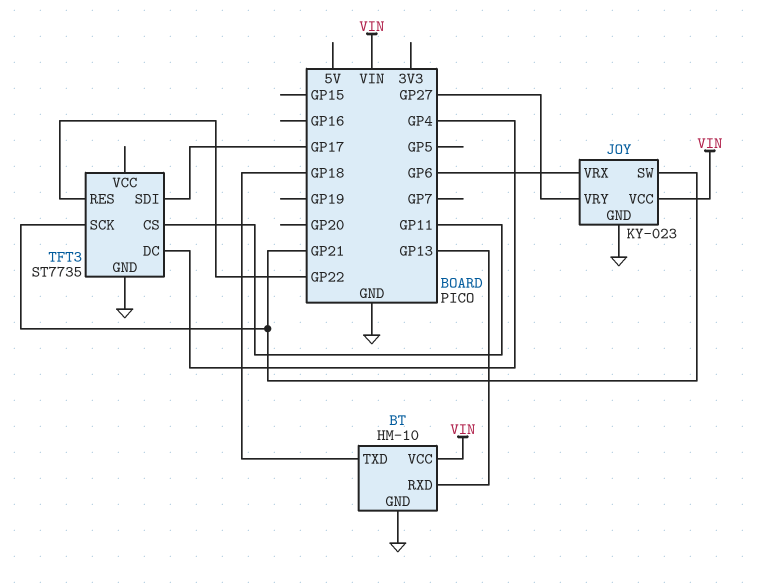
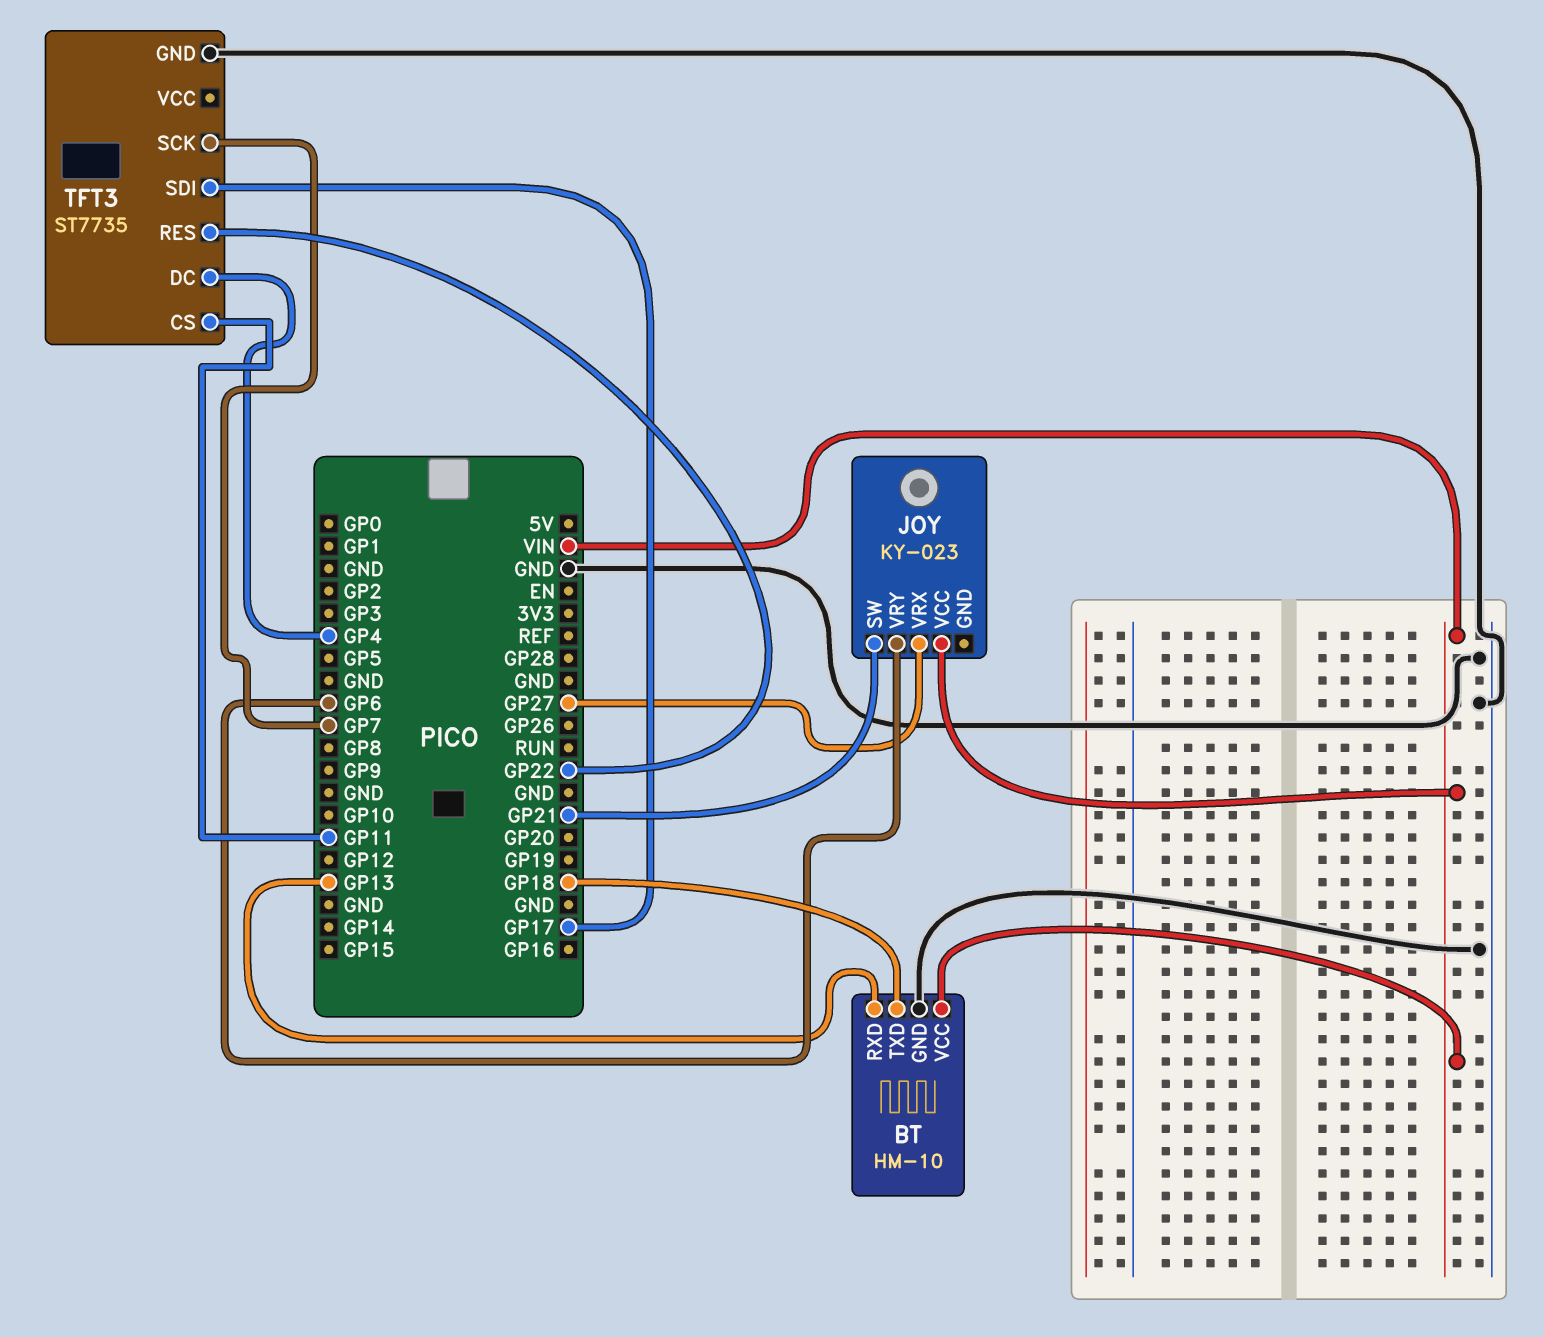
JOY pin GND: GND -> none
JOY pin VRX: GP6 -> GP27
JOY pin VRY: GP27 -> GP6
TFT3 pin SCK: GP21 -> GP7

